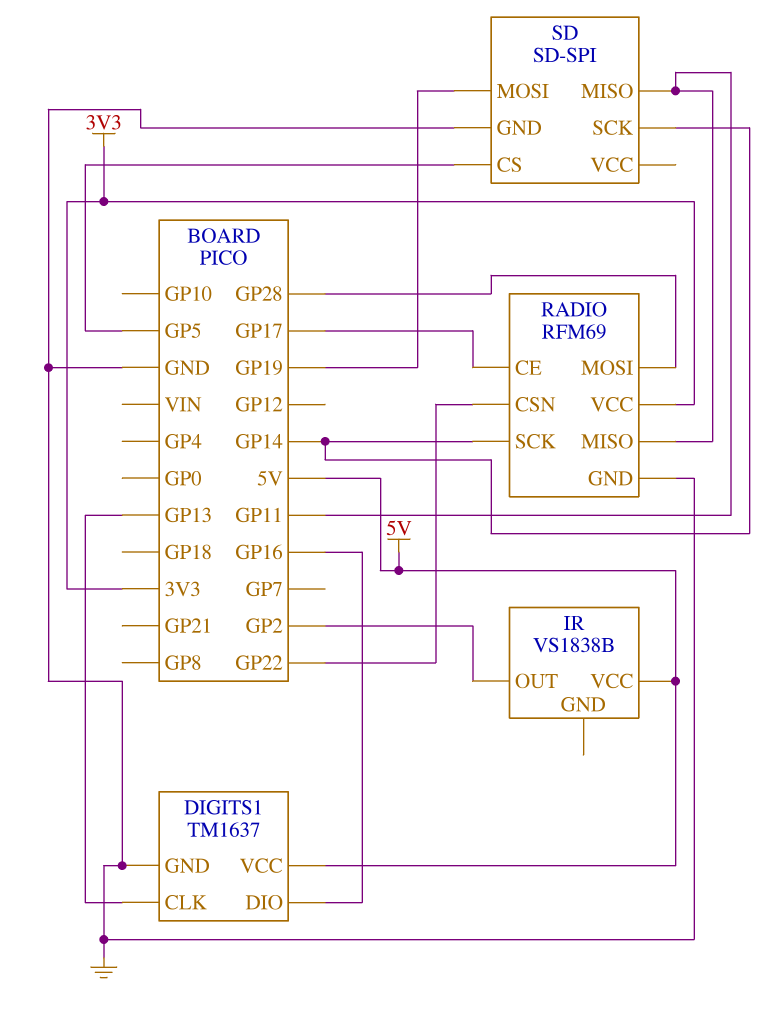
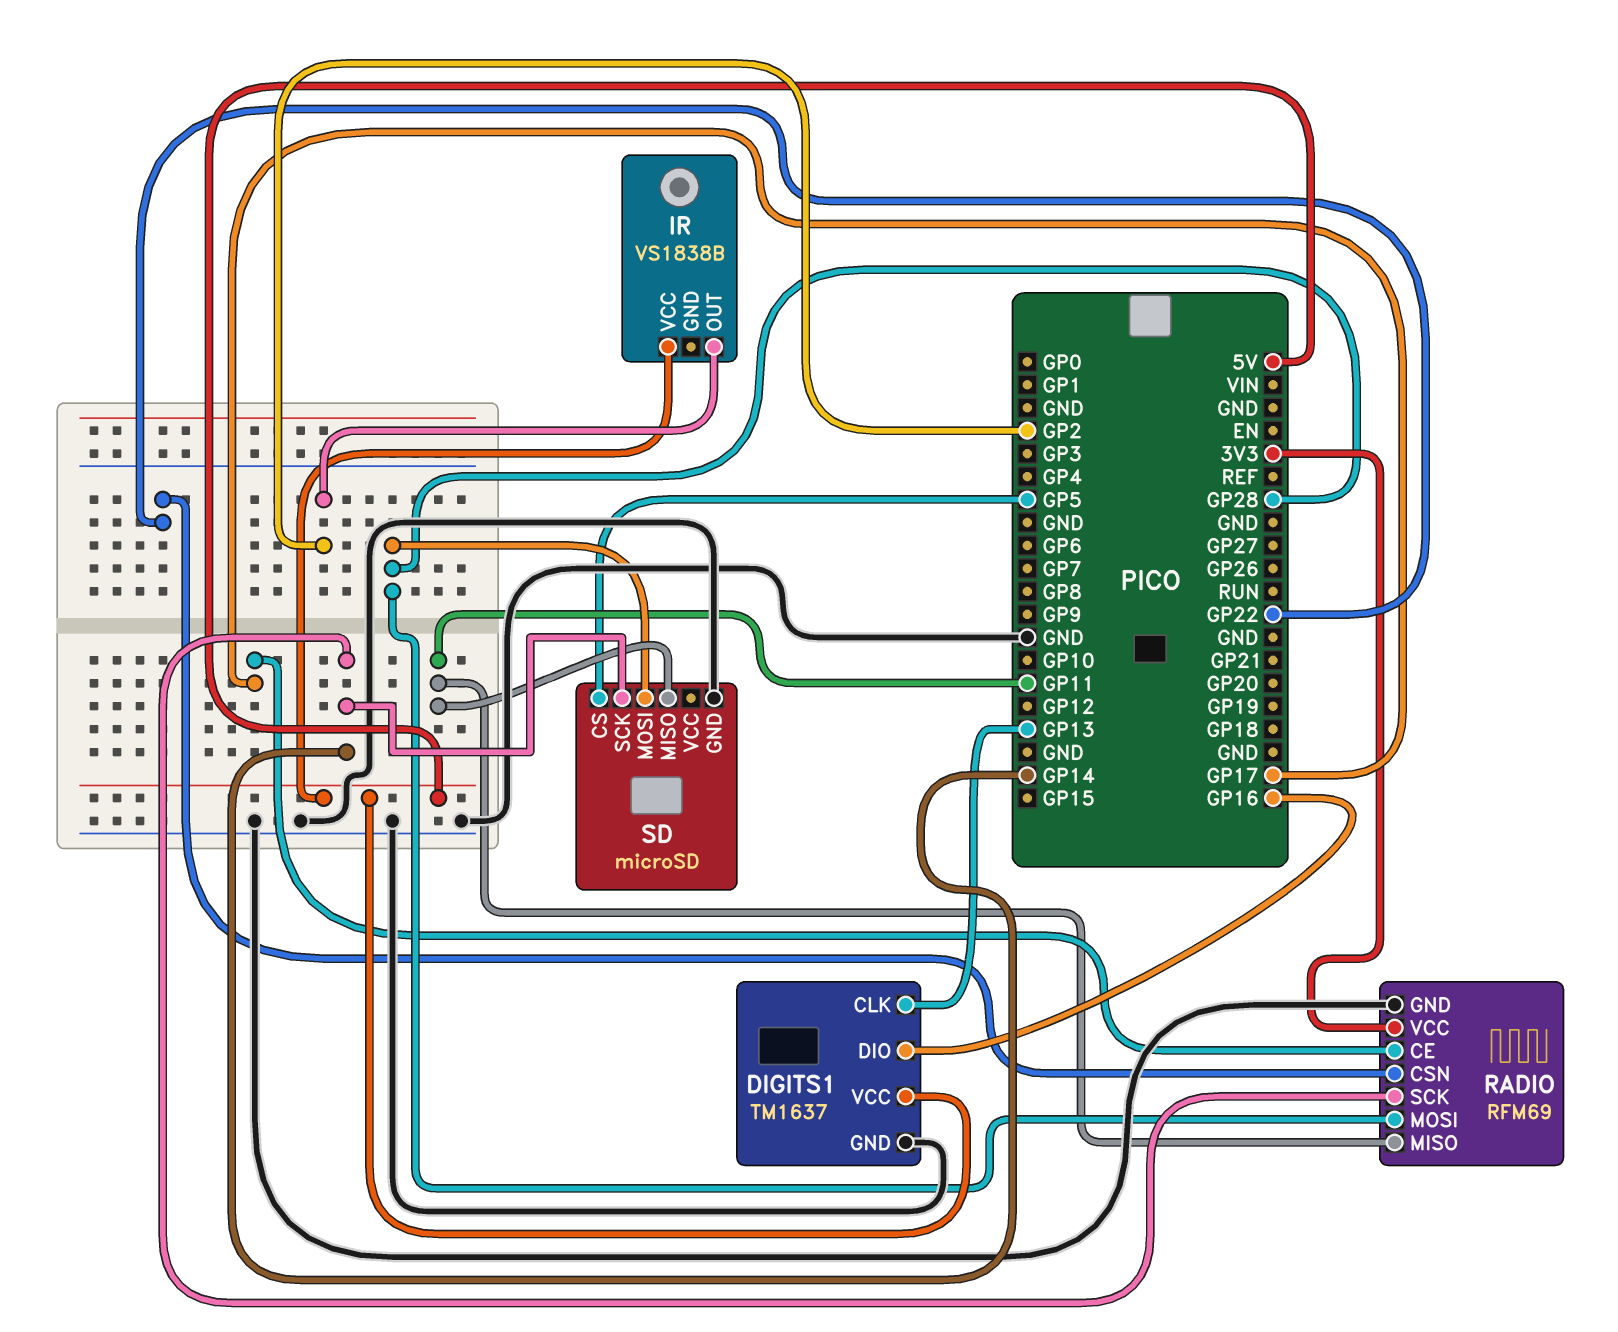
SD: SD-SPI -> microSD
SD pin MOSI: GP19 -> GP28

